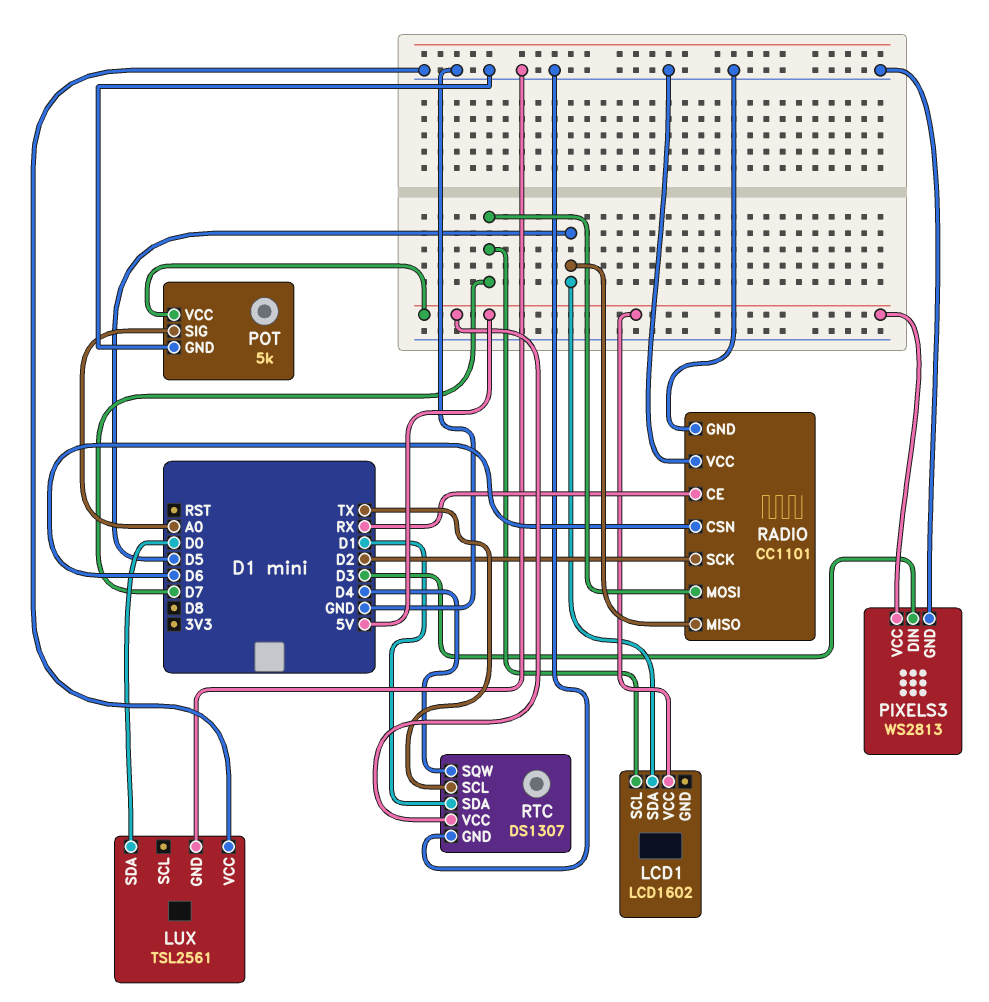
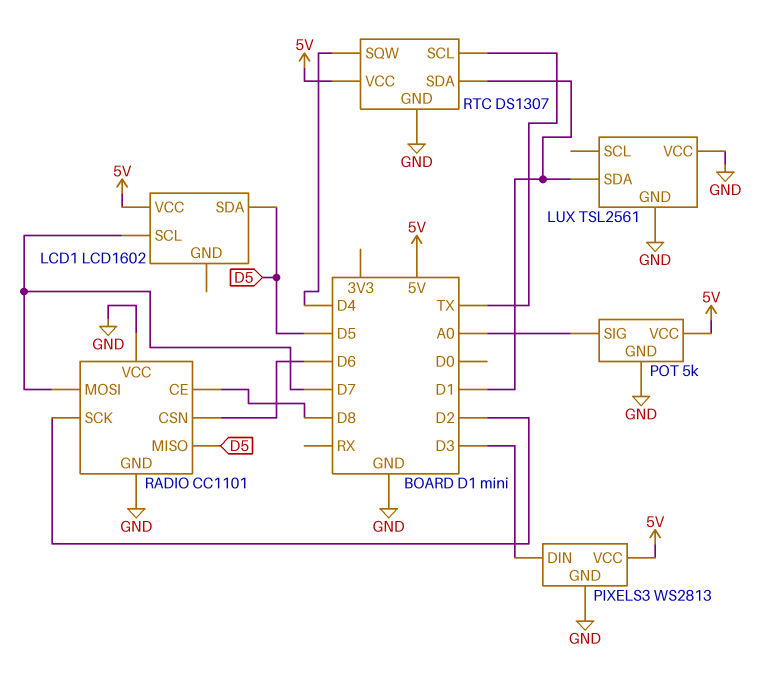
LUX pin SDA: D0 -> D1
RADIO pin CE: RX -> D8

